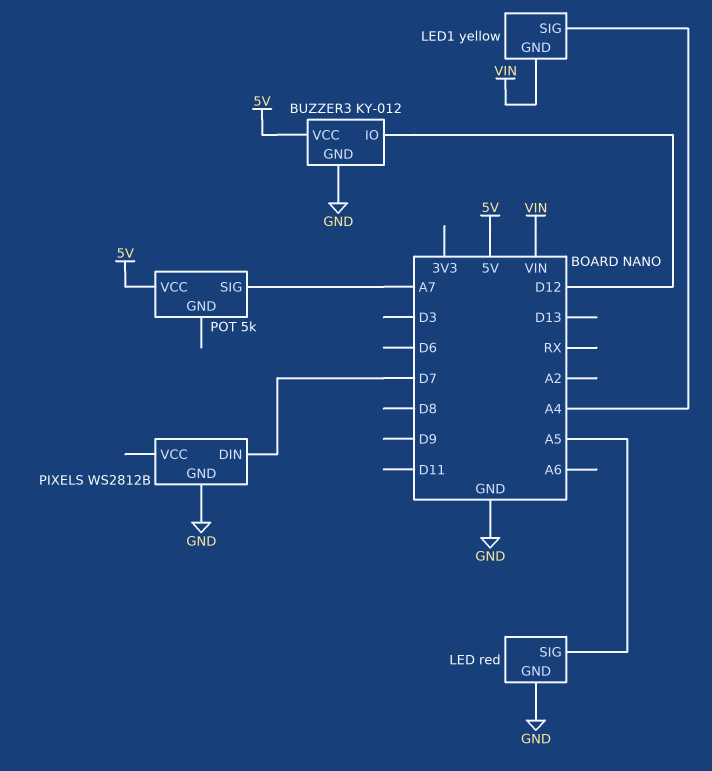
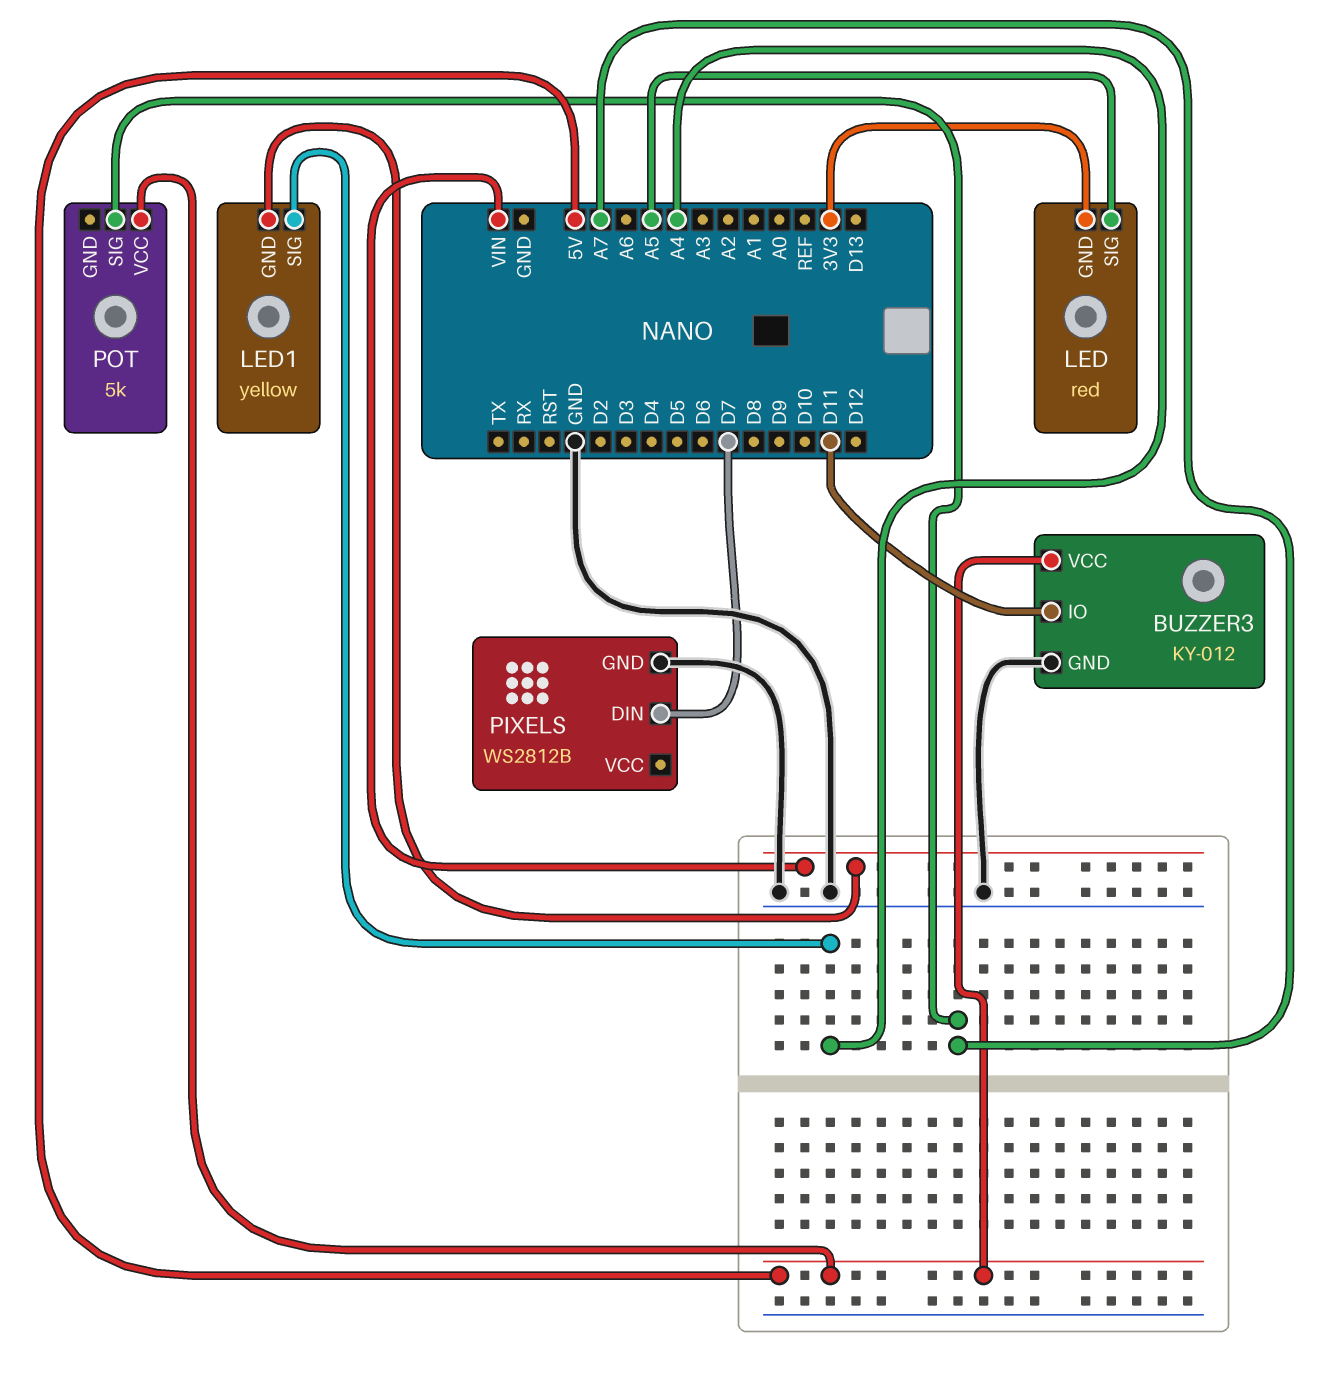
BUZZER3 pin IO: D12 -> D11
LED pin GND: GND -> 3V3

